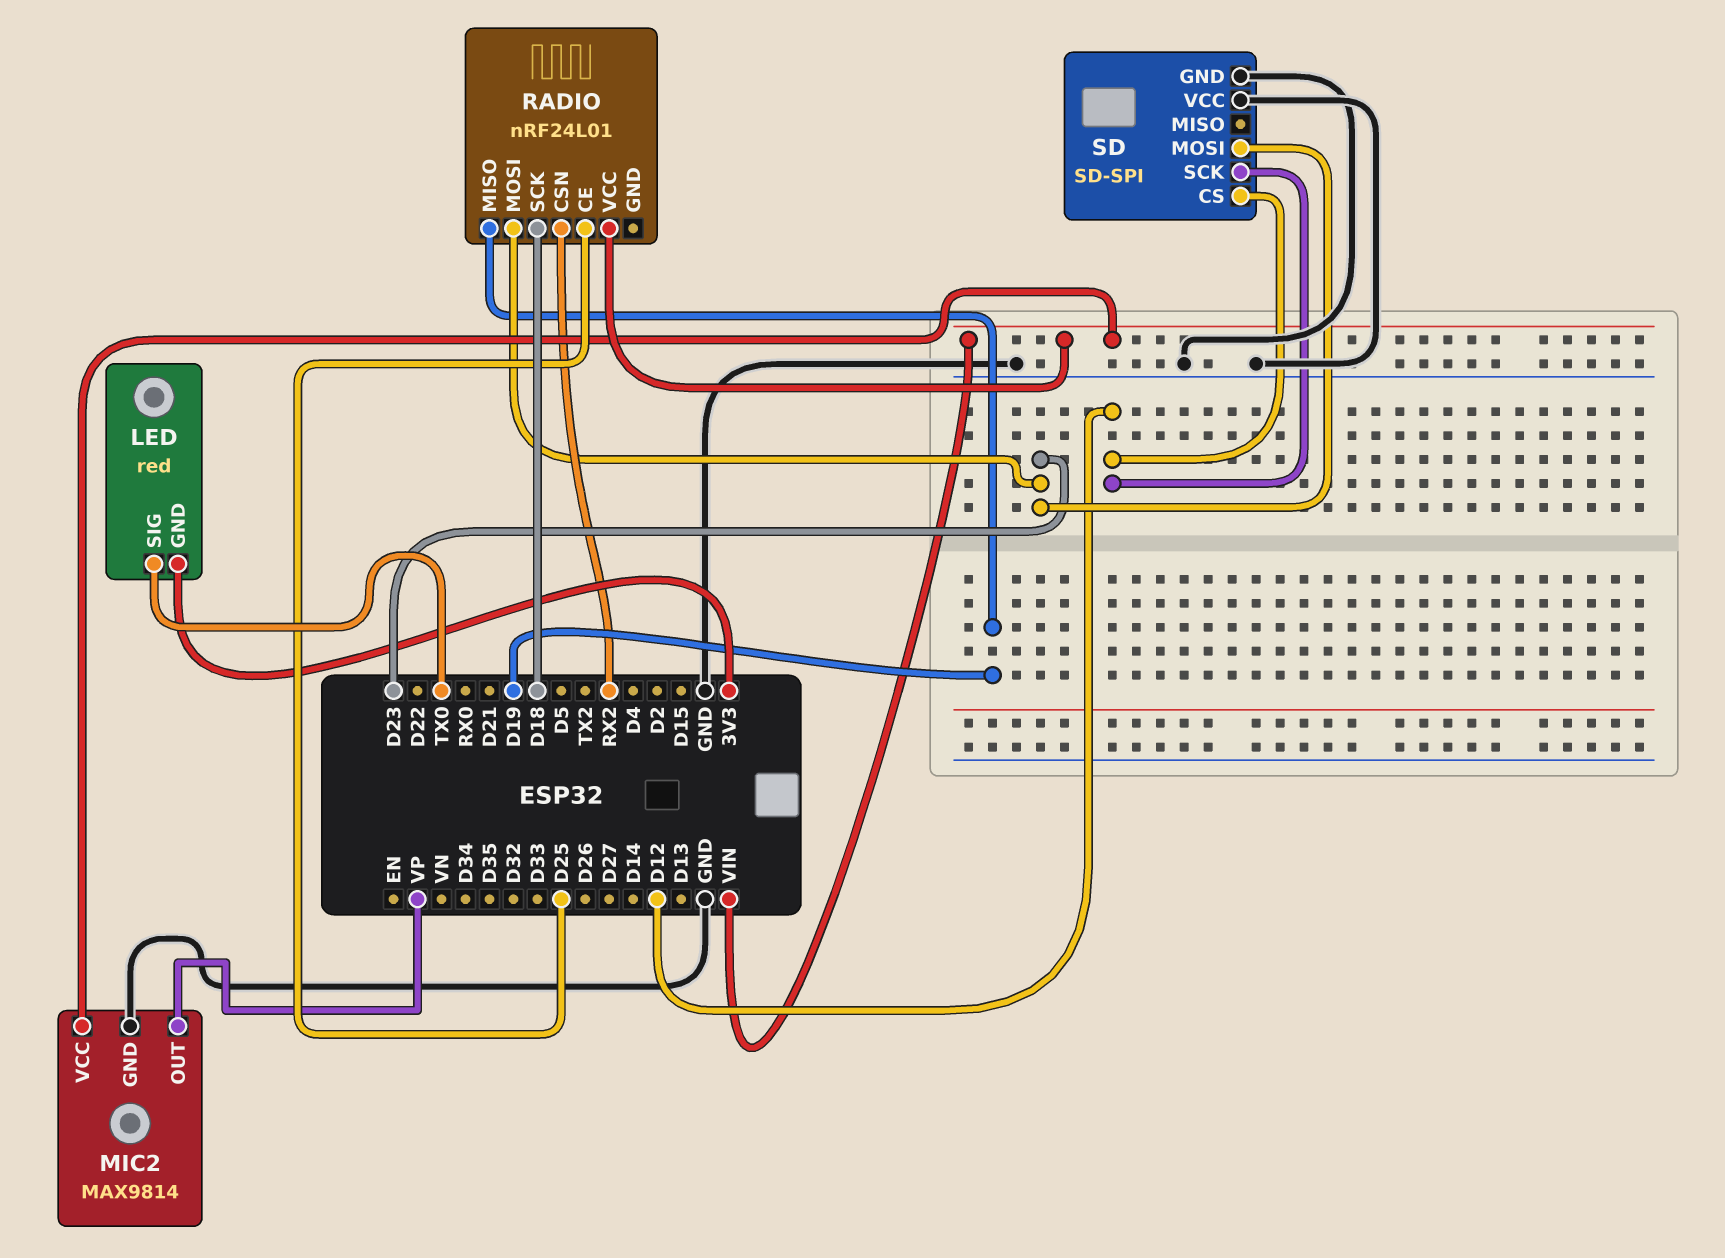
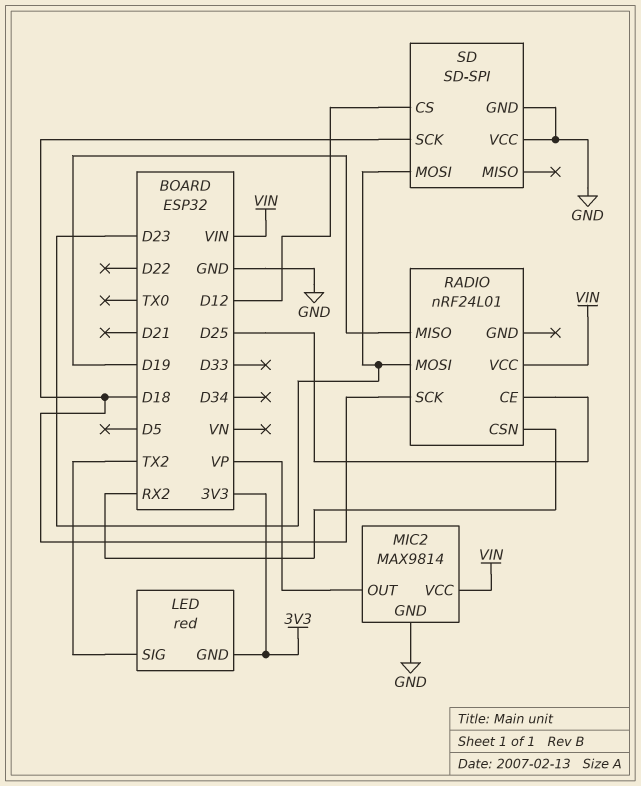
LED pin SIG: TX0 -> TX2
SD pin SCK: D12 -> D18

